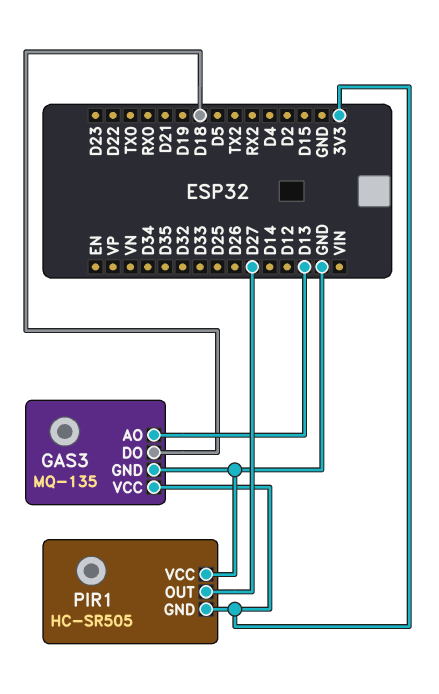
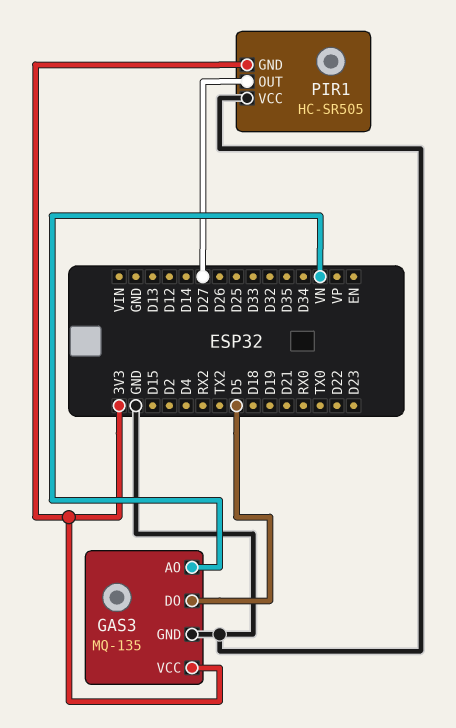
GAS3 pin AO: D13 -> VN
GAS3 pin DO: D18 -> D5

